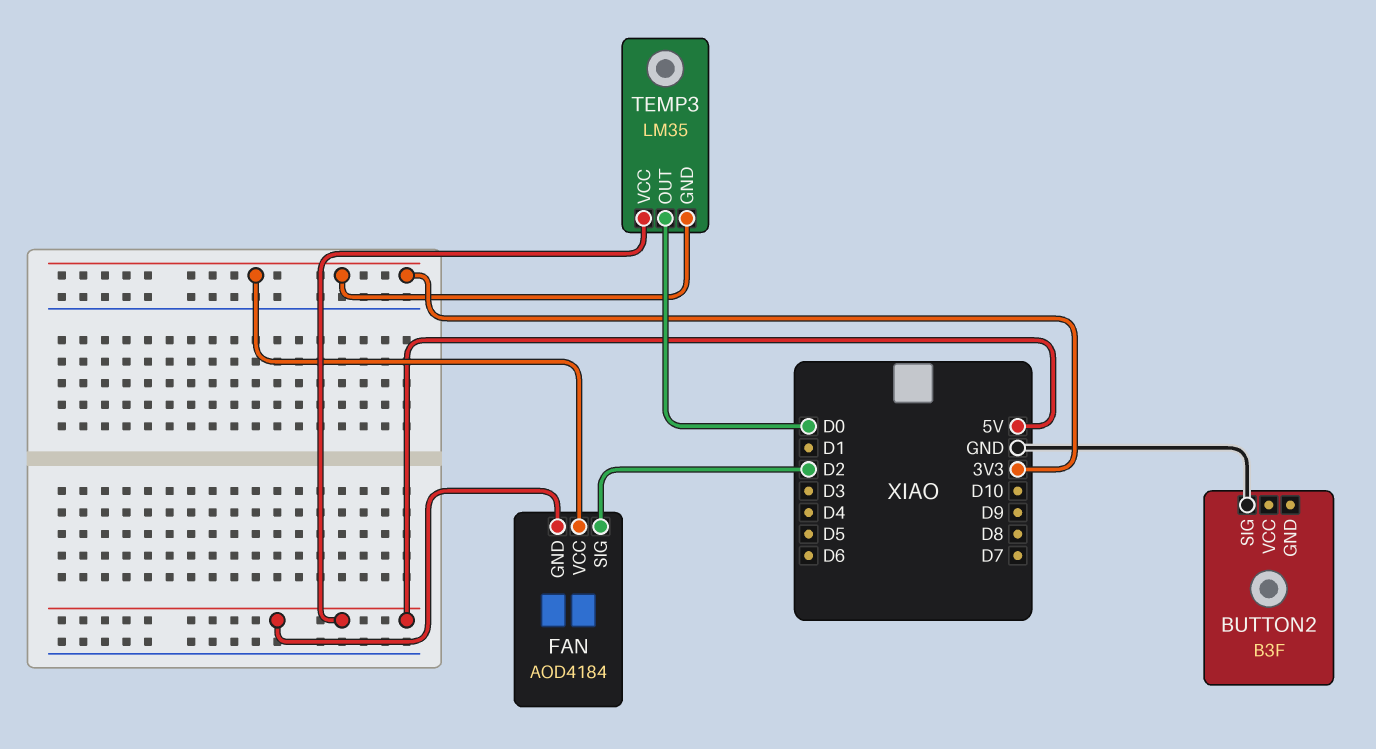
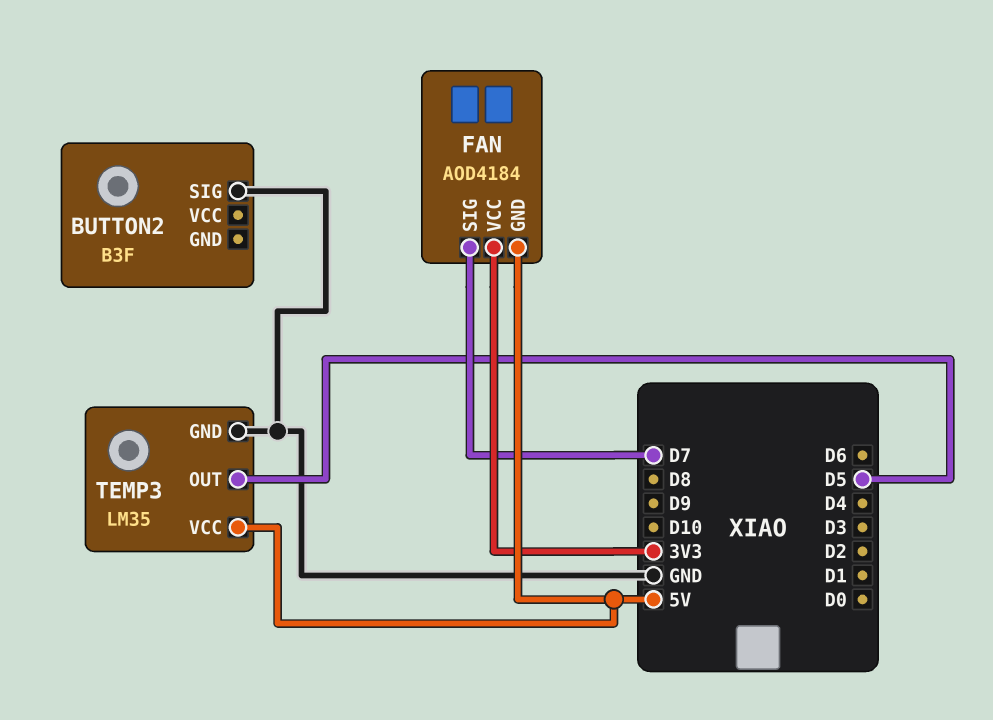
FAN pin SIG: D2 -> D7
TEMP3 pin GND: 3V3 -> GND
TEMP3 pin OUT: D0 -> D5

